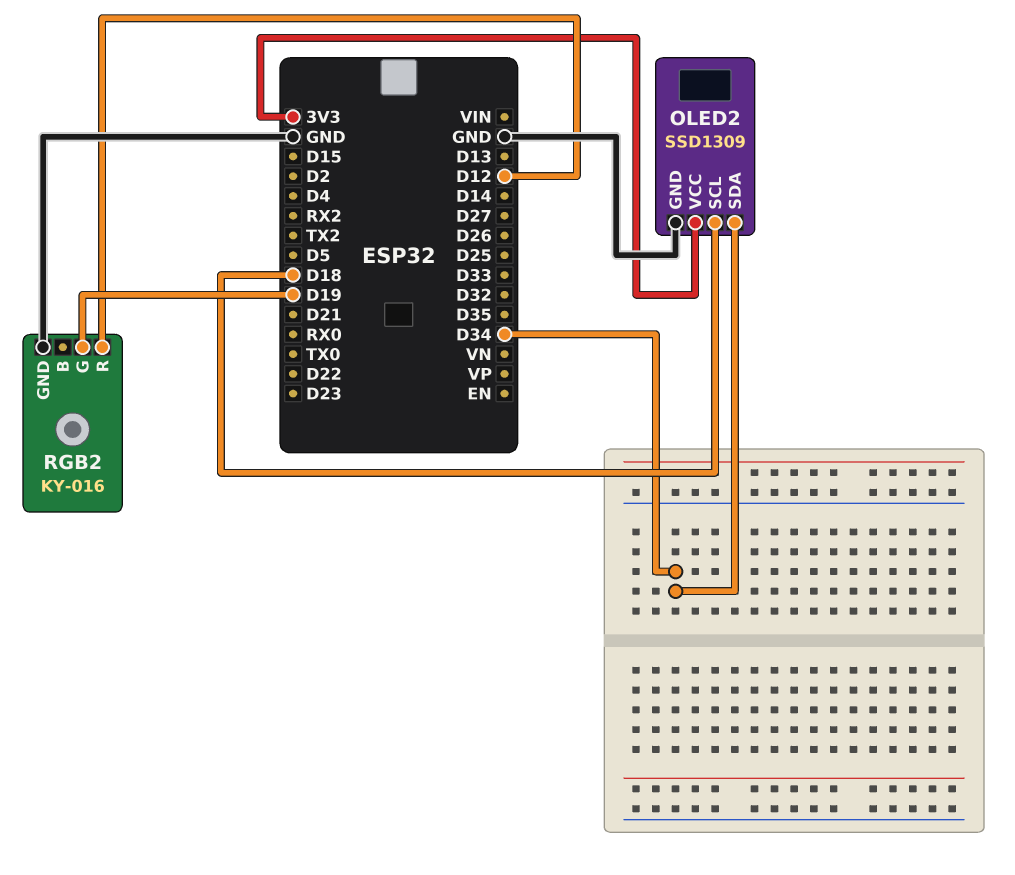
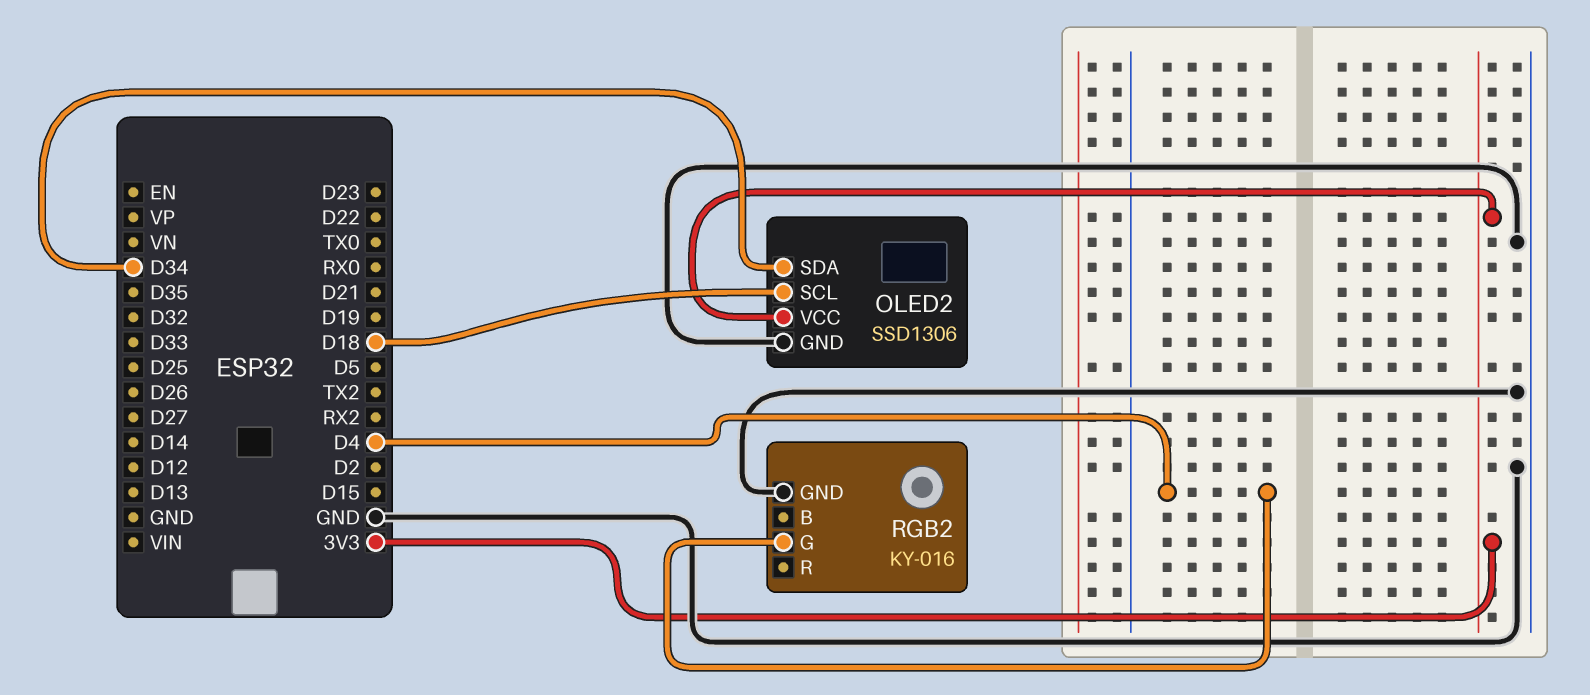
OLED2: SSD1309 -> SSD1306
RGB2 pin G: D19 -> D4
RGB2 pin R: D12 -> none

